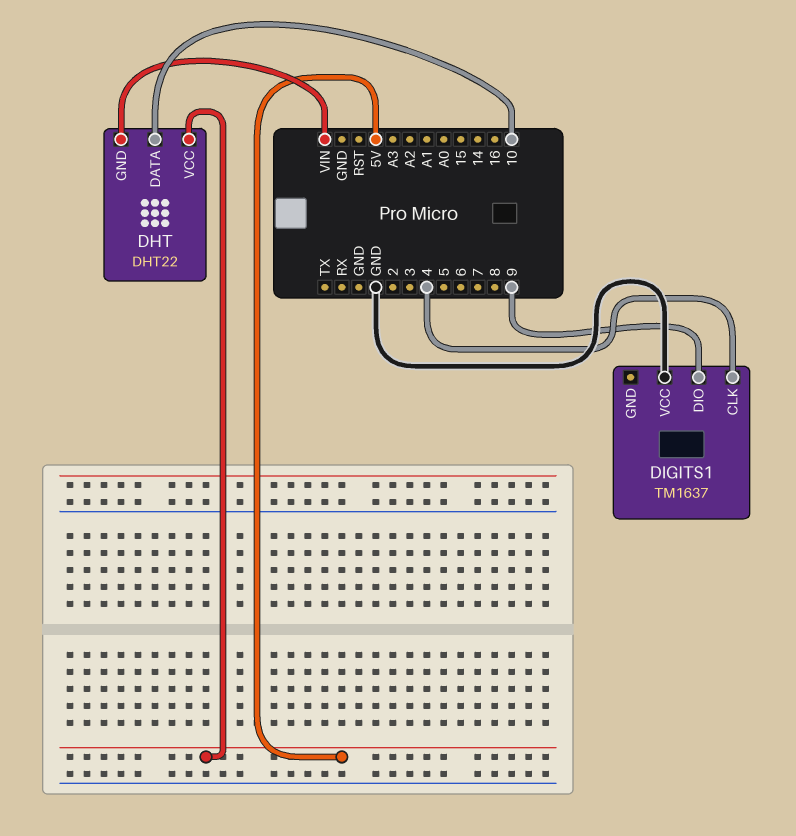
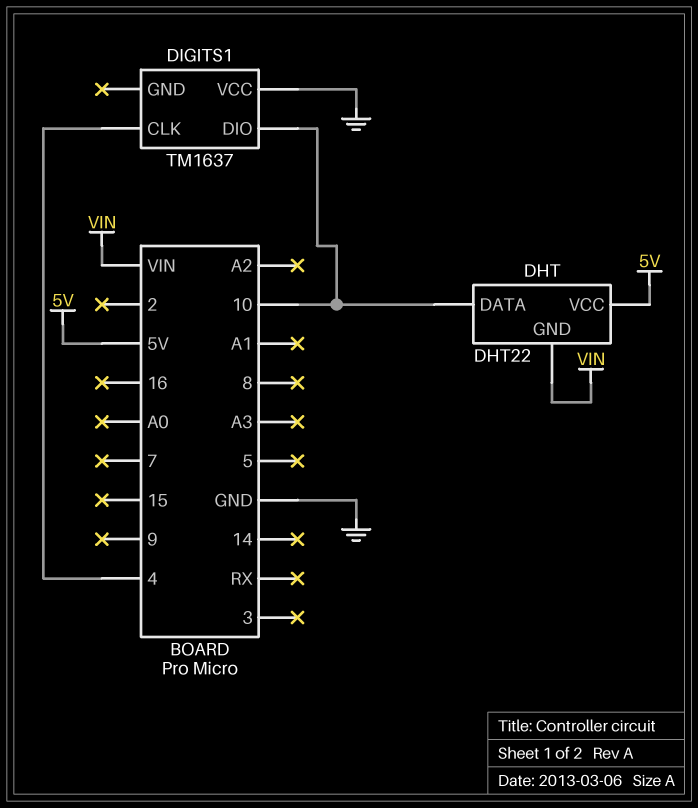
DIGITS1 pin DIO: 9 -> 10

